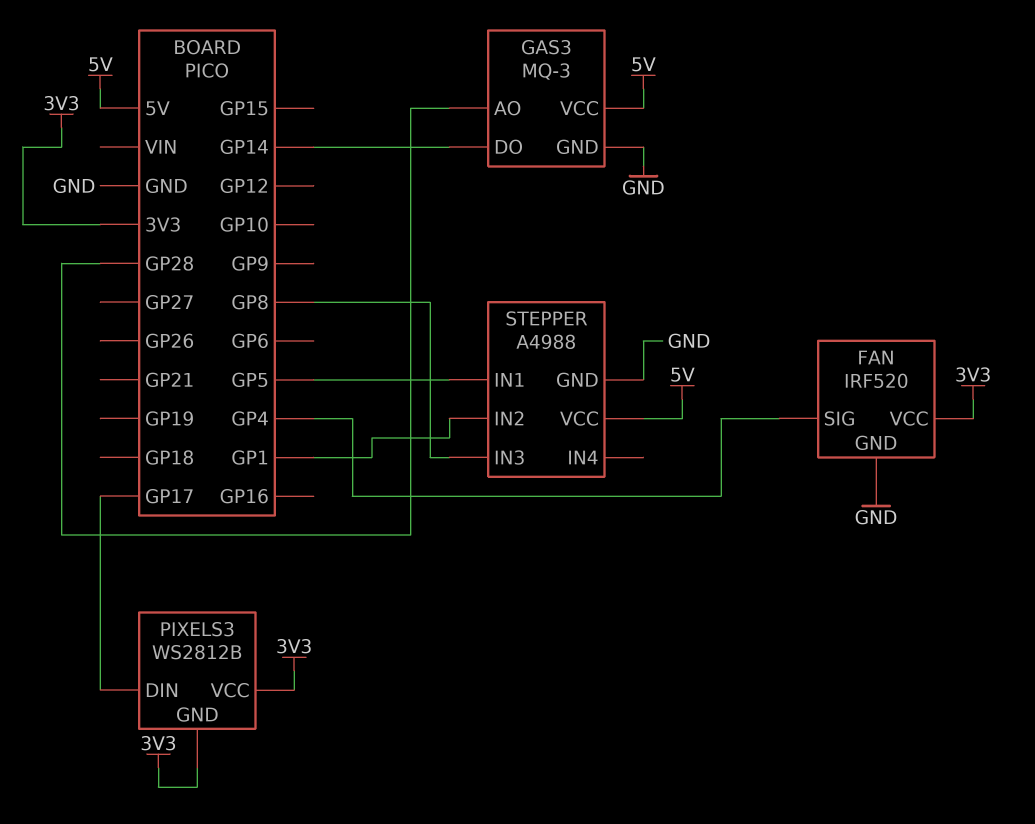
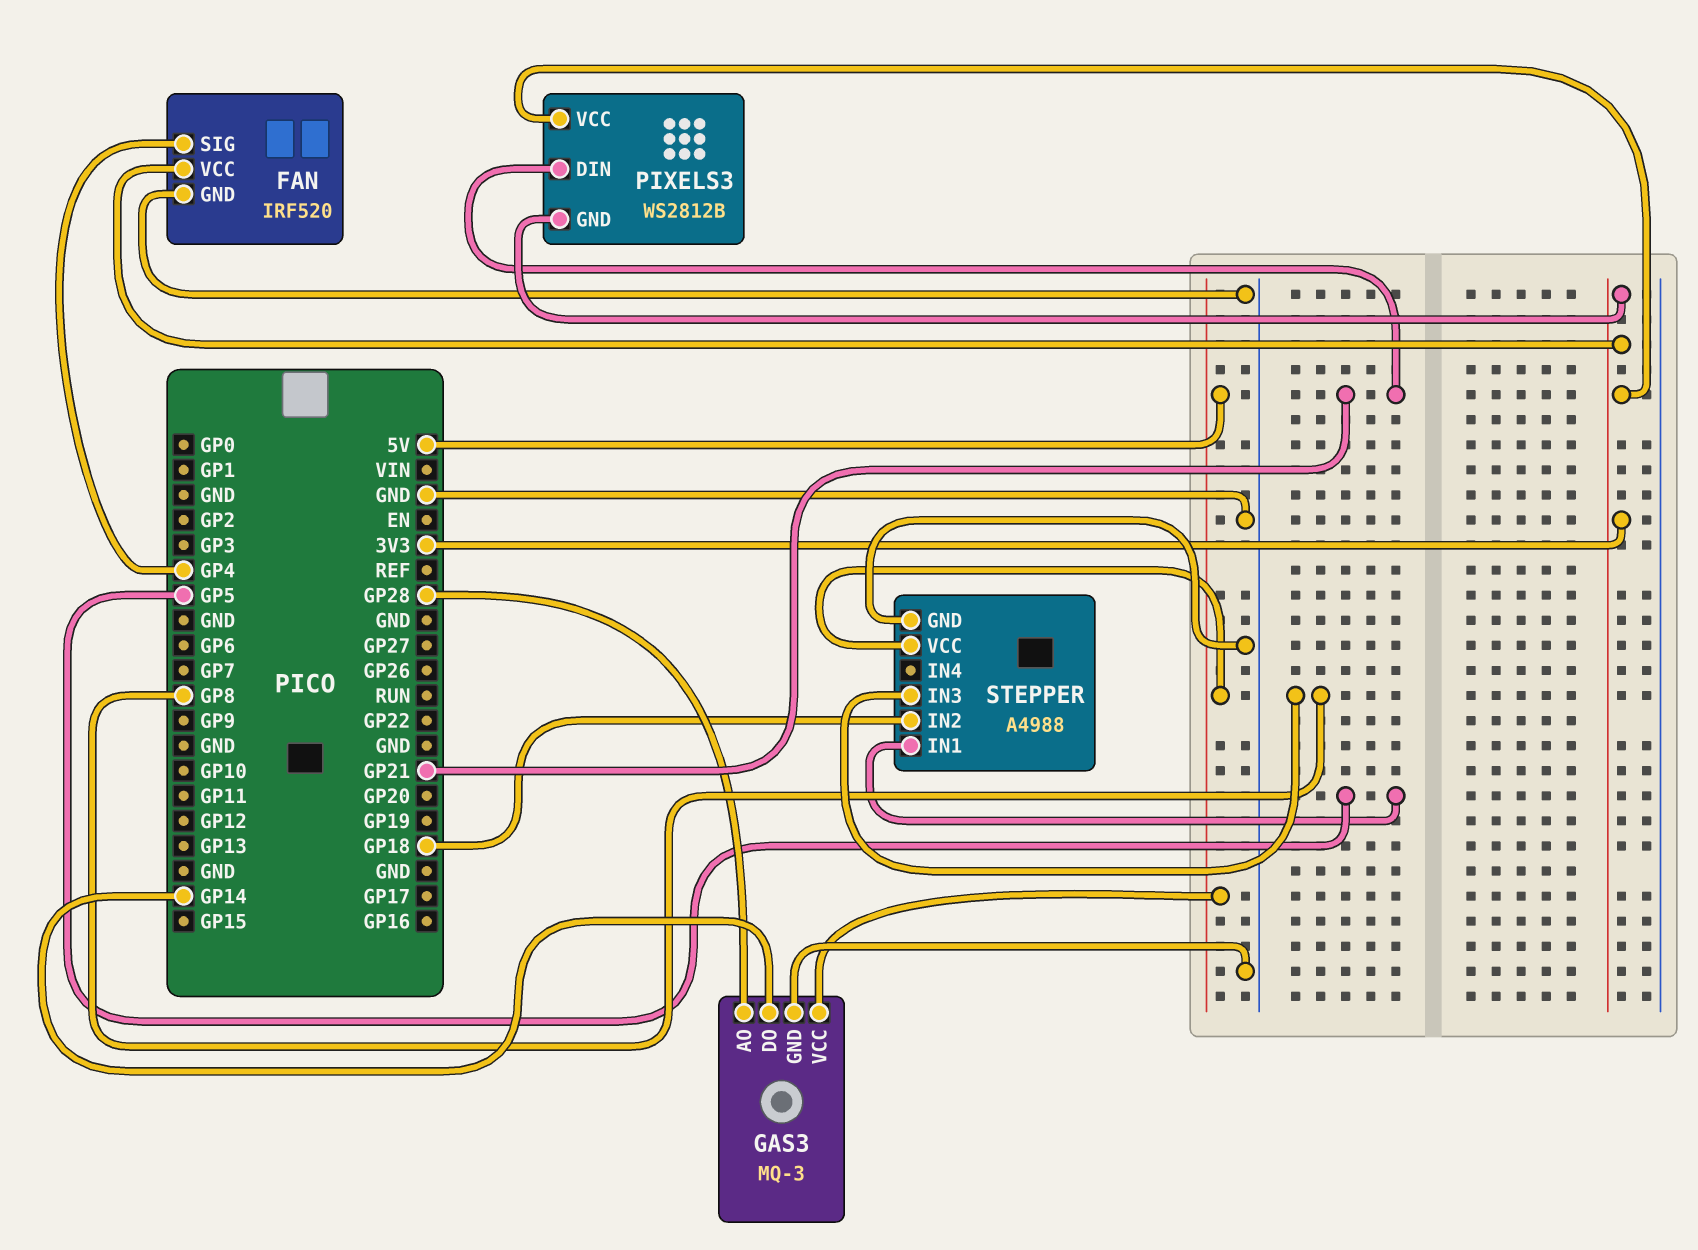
PIXELS3 pin DIN: GP17 -> GP21
STEPPER pin IN2: GP1 -> GP18

